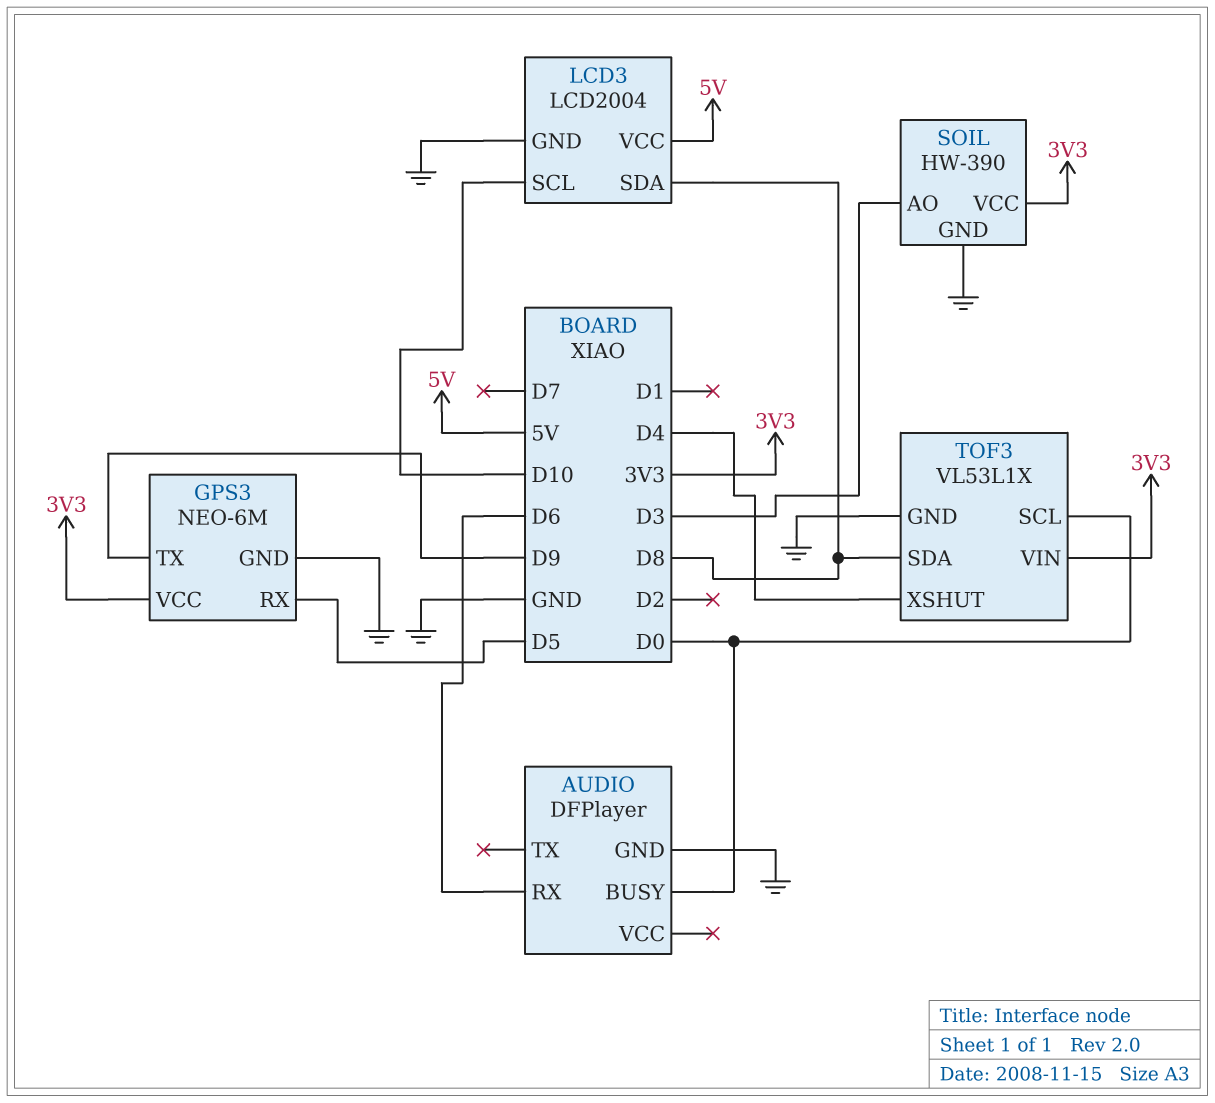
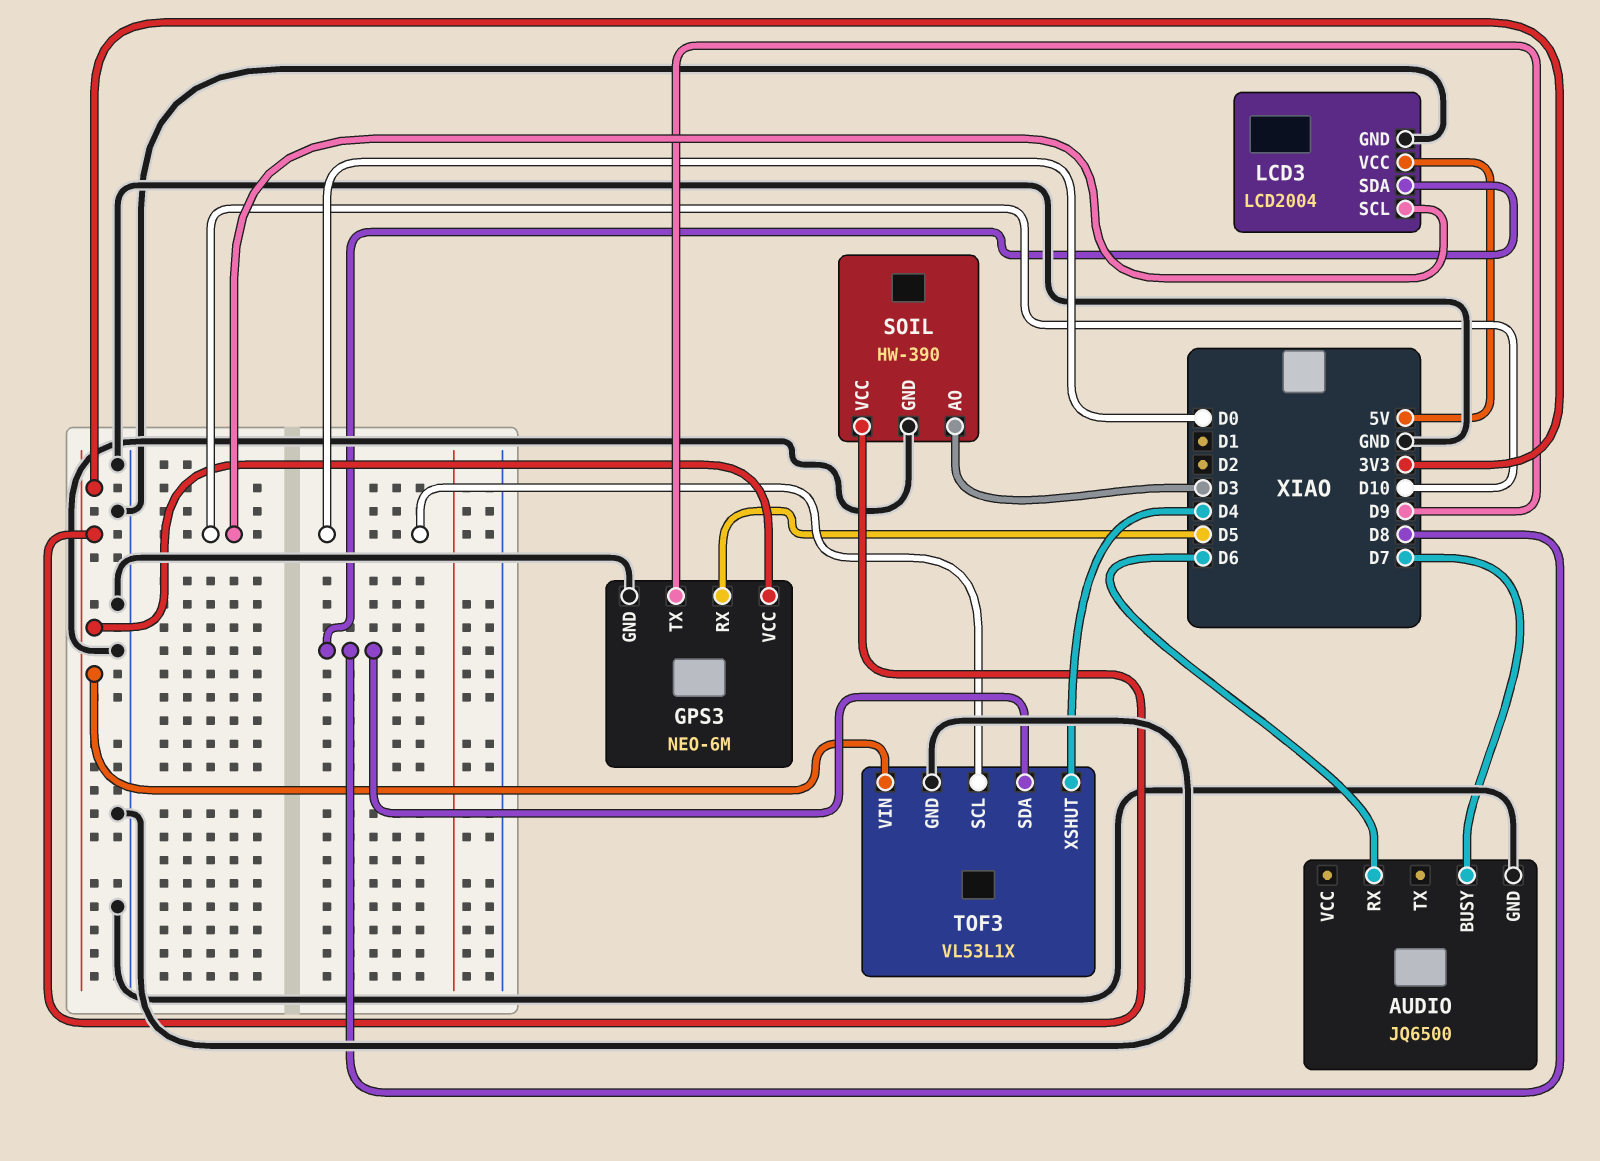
AUDIO: DFPlayer -> JQ6500
AUDIO pin BUSY: D0 -> D7

